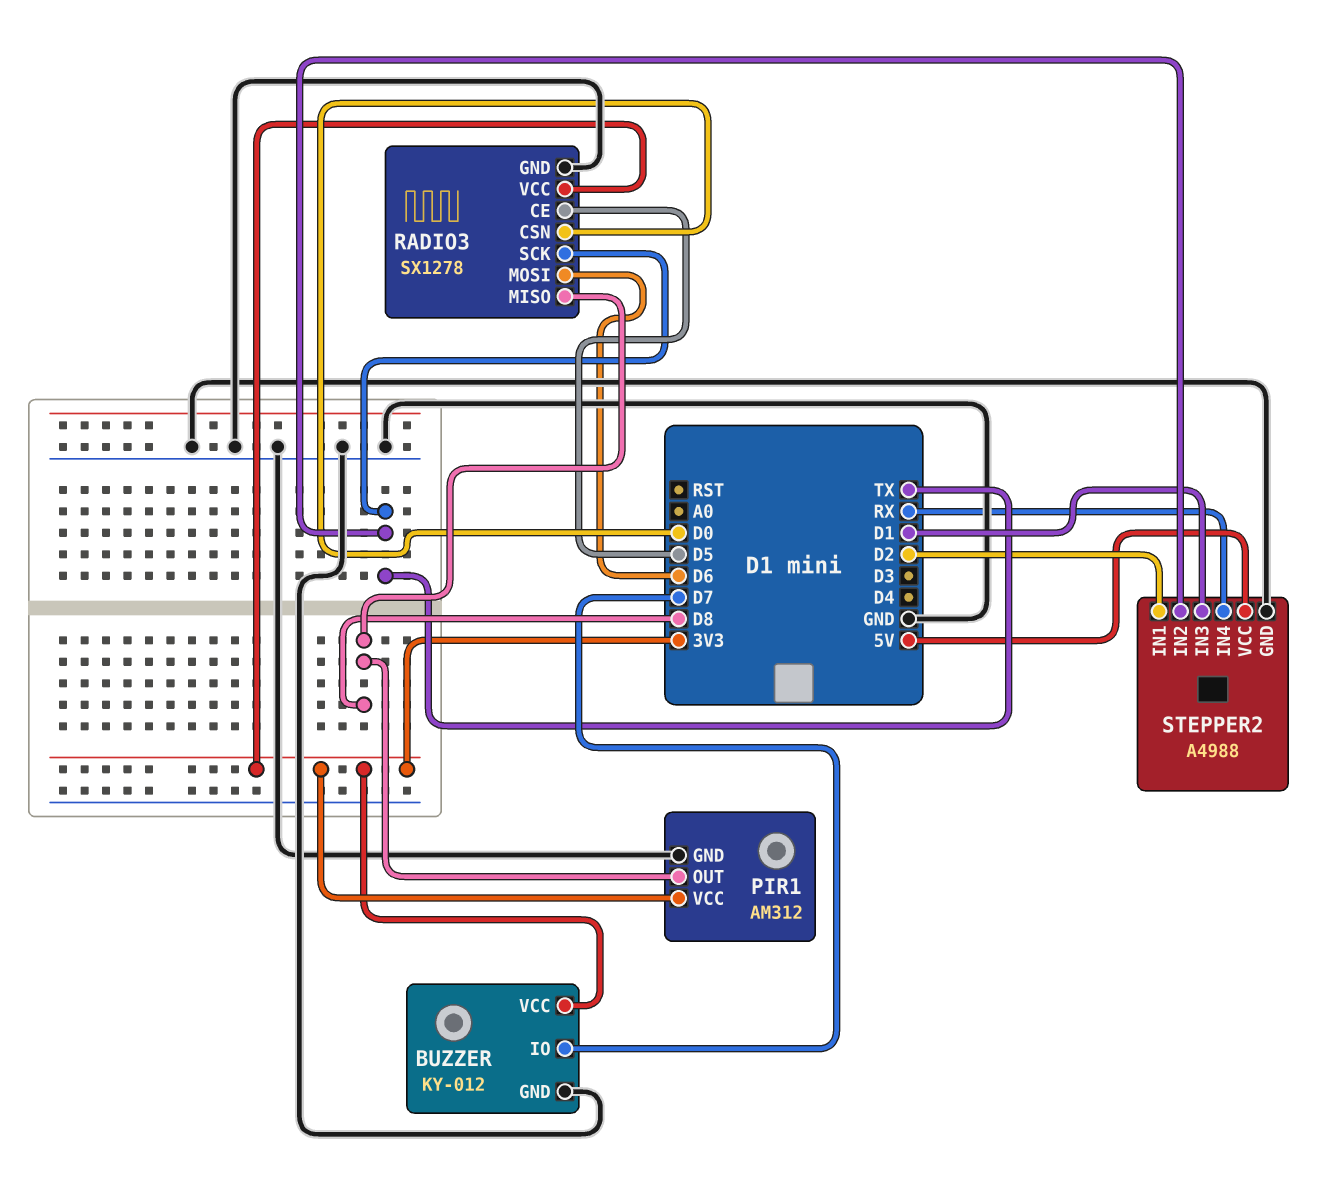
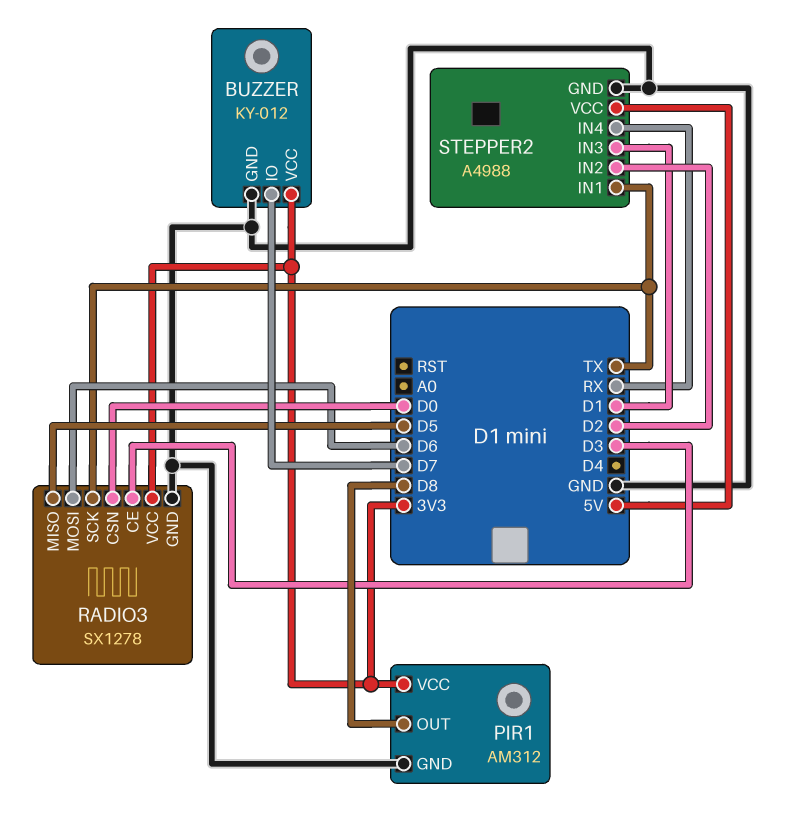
RADIO3 pin CE: D5 -> D3
RADIO3 pin MISO: D8 -> D5
STEPPER2 pin IN1: D2 -> TX
STEPPER2 pin IN2: TX -> D2

